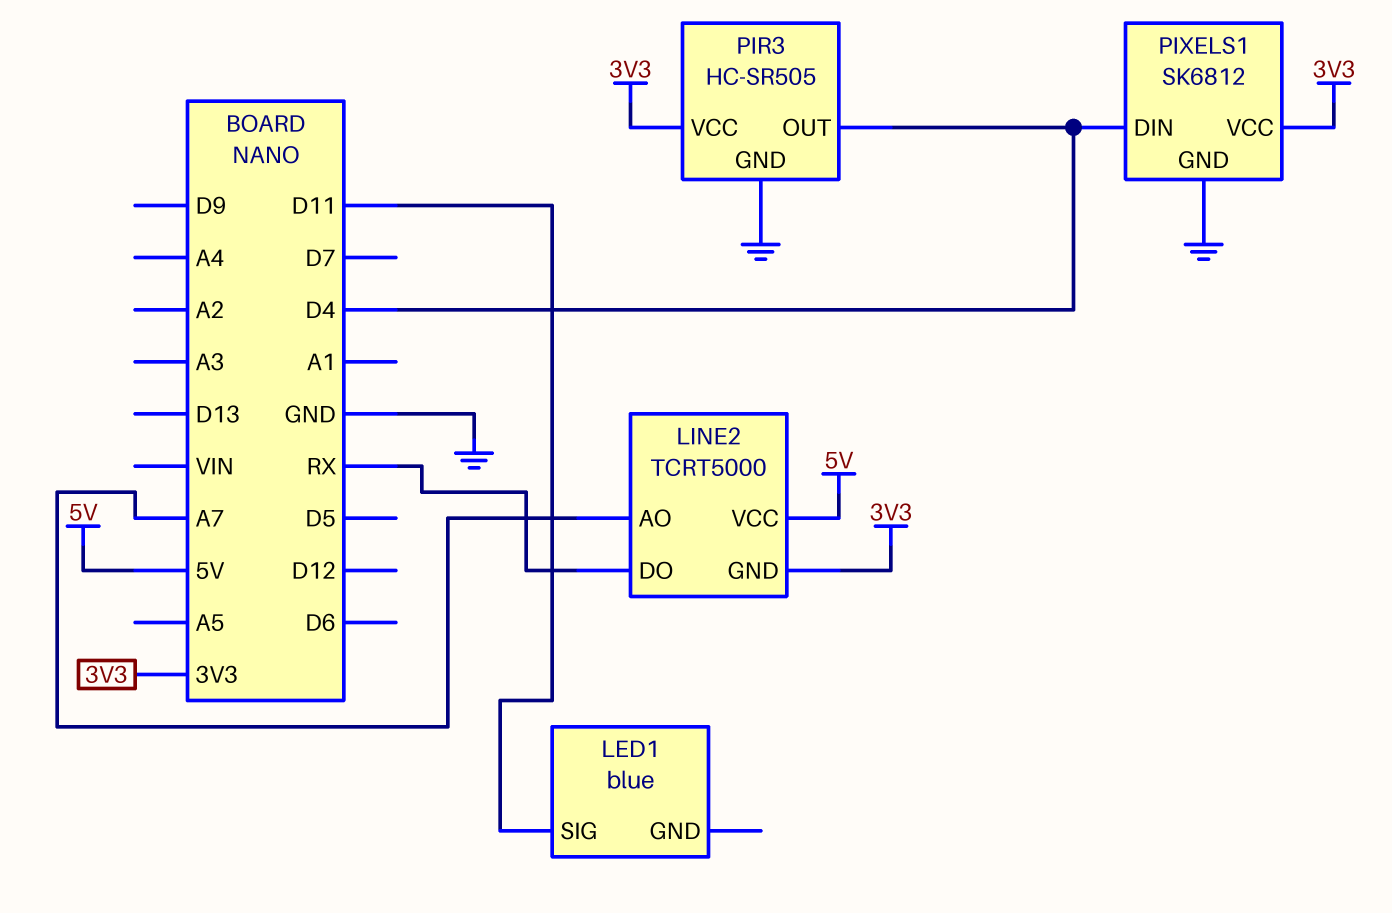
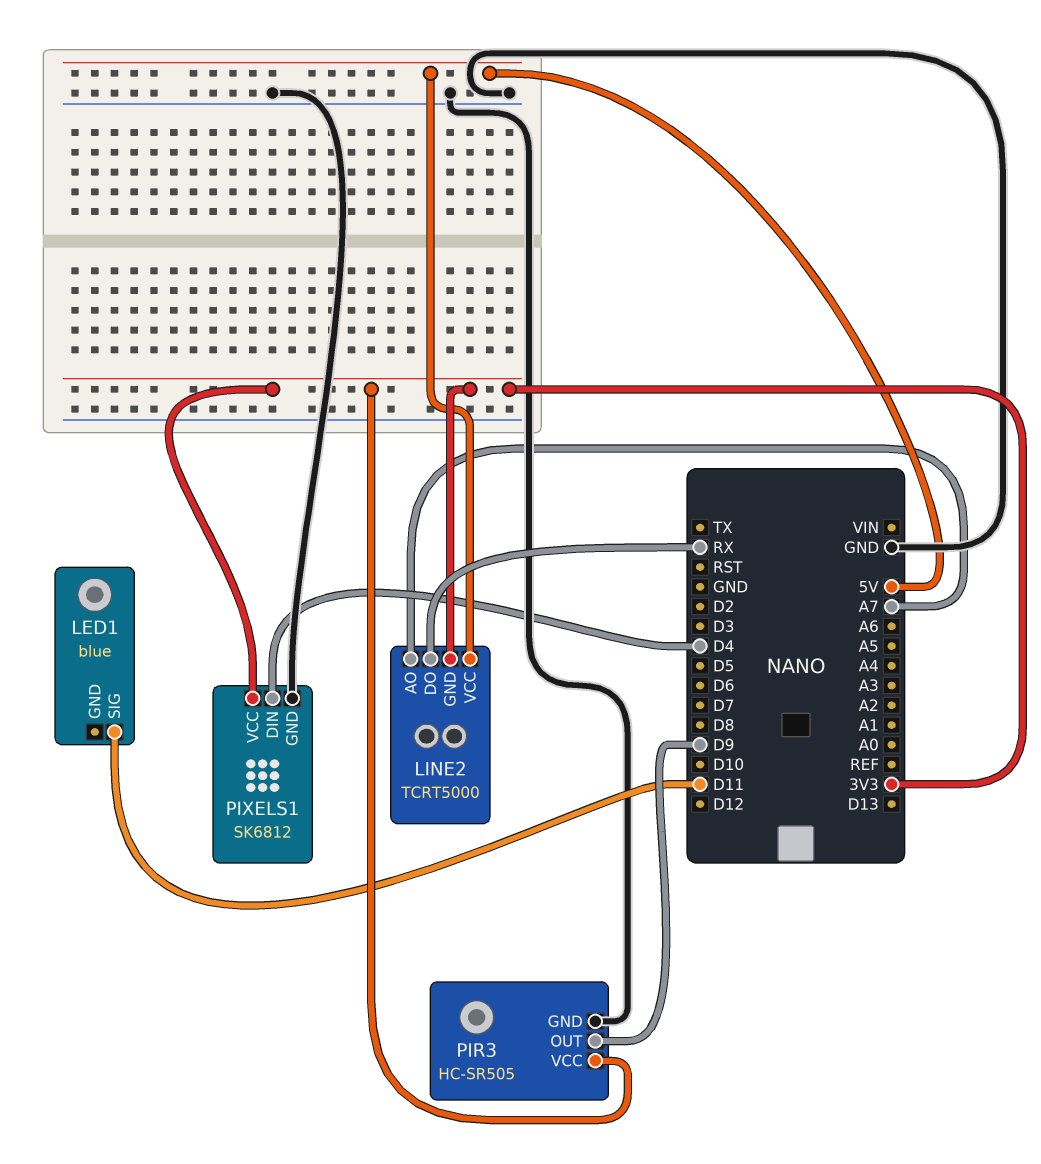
PIR3 pin OUT: D4 -> D9

